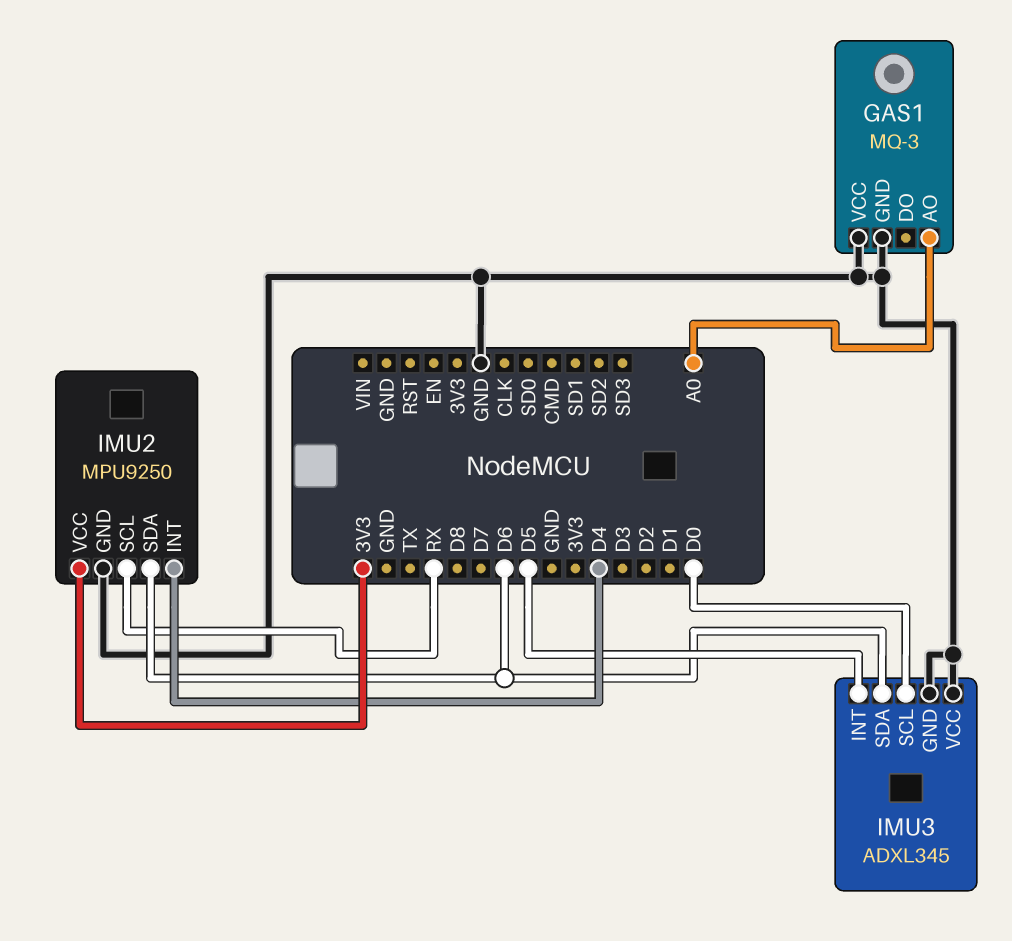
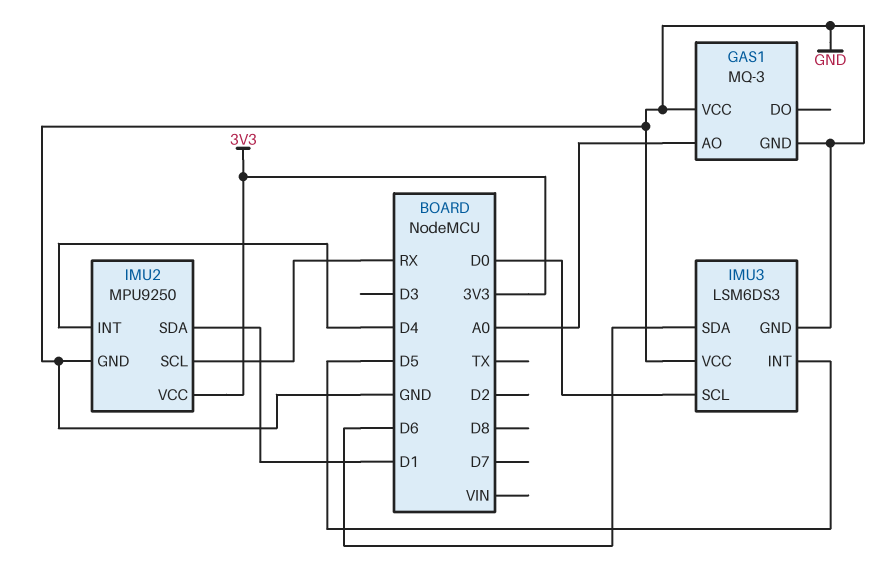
IMU2 pin SDA: D6 -> D1
IMU3: ADXL345 -> LSM6DS3

